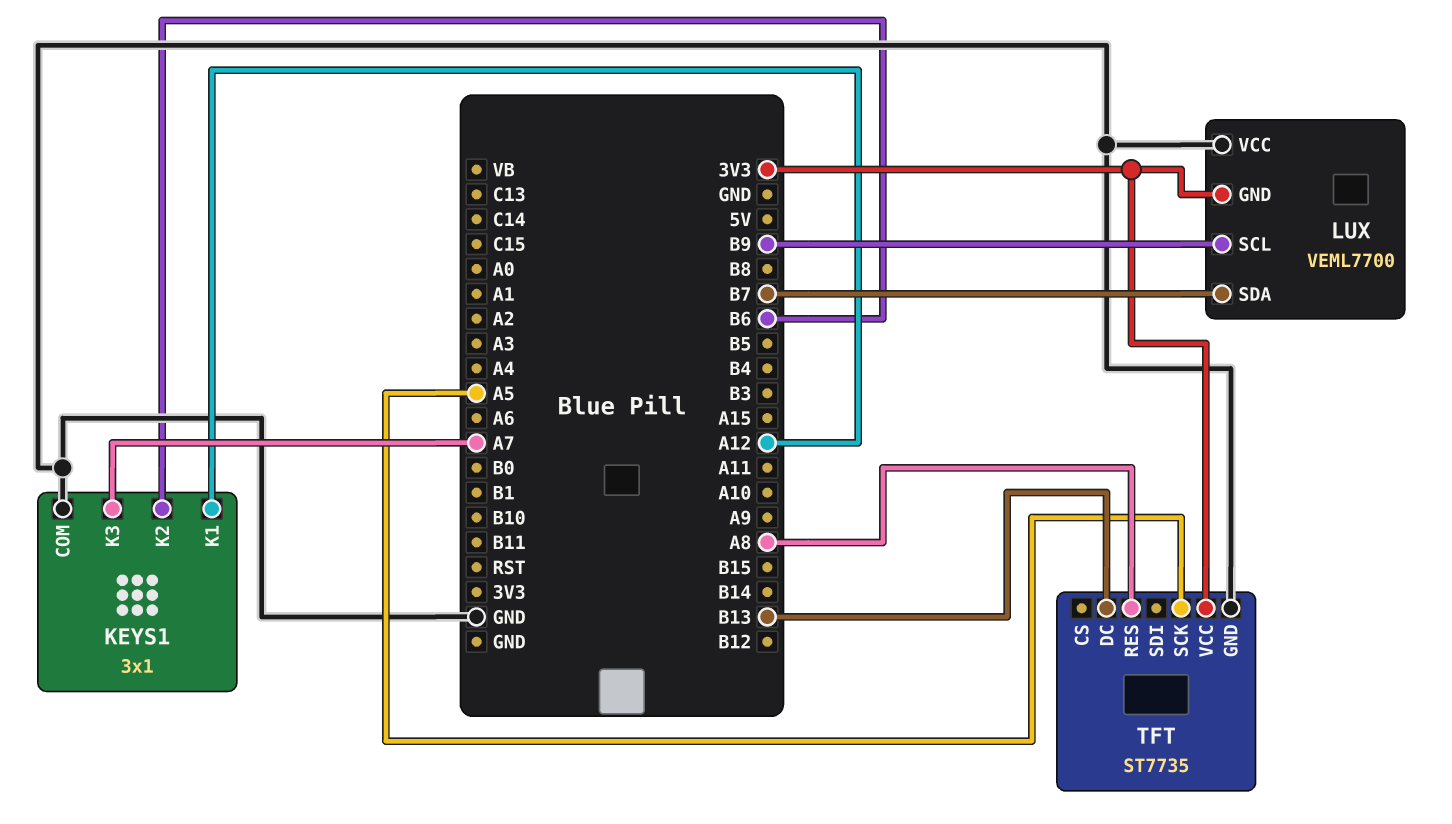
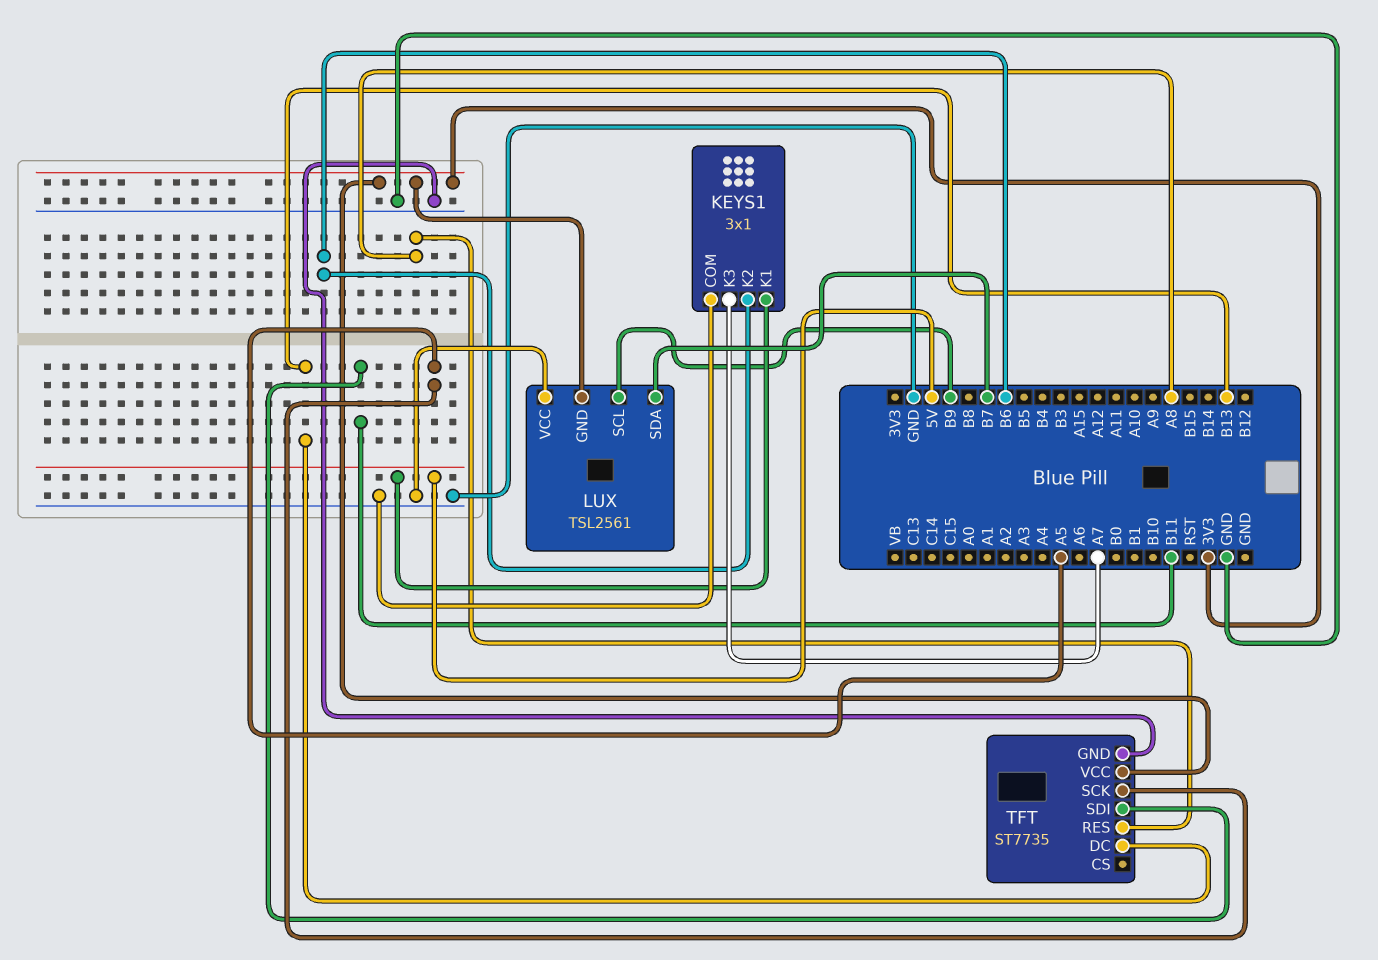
KEYS1 pin K1: A12 -> 5V
LUX: VEML7700 -> TSL2561
TFT pin SDI: none -> B11

